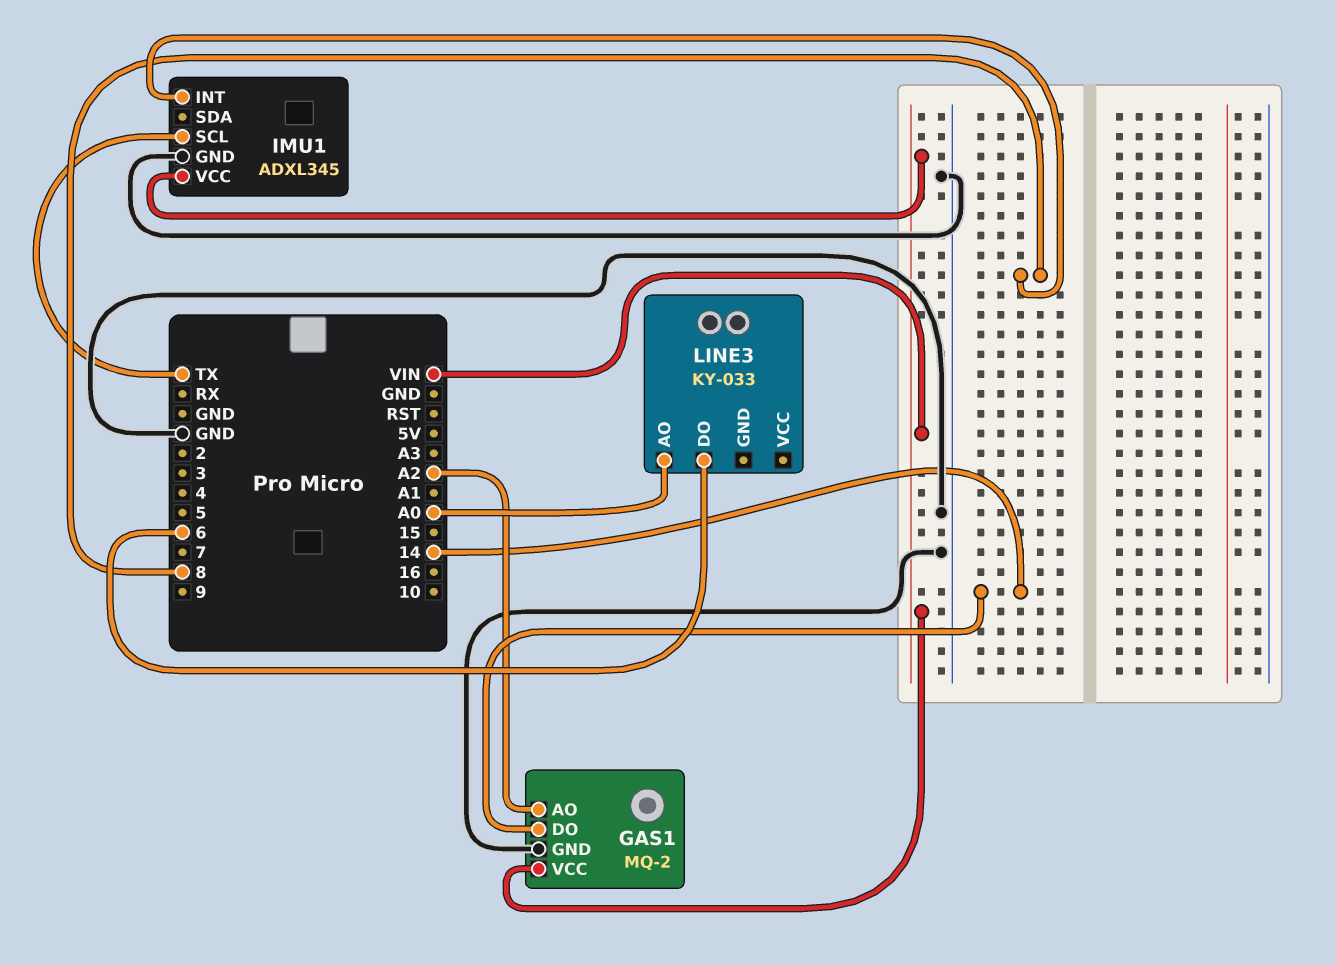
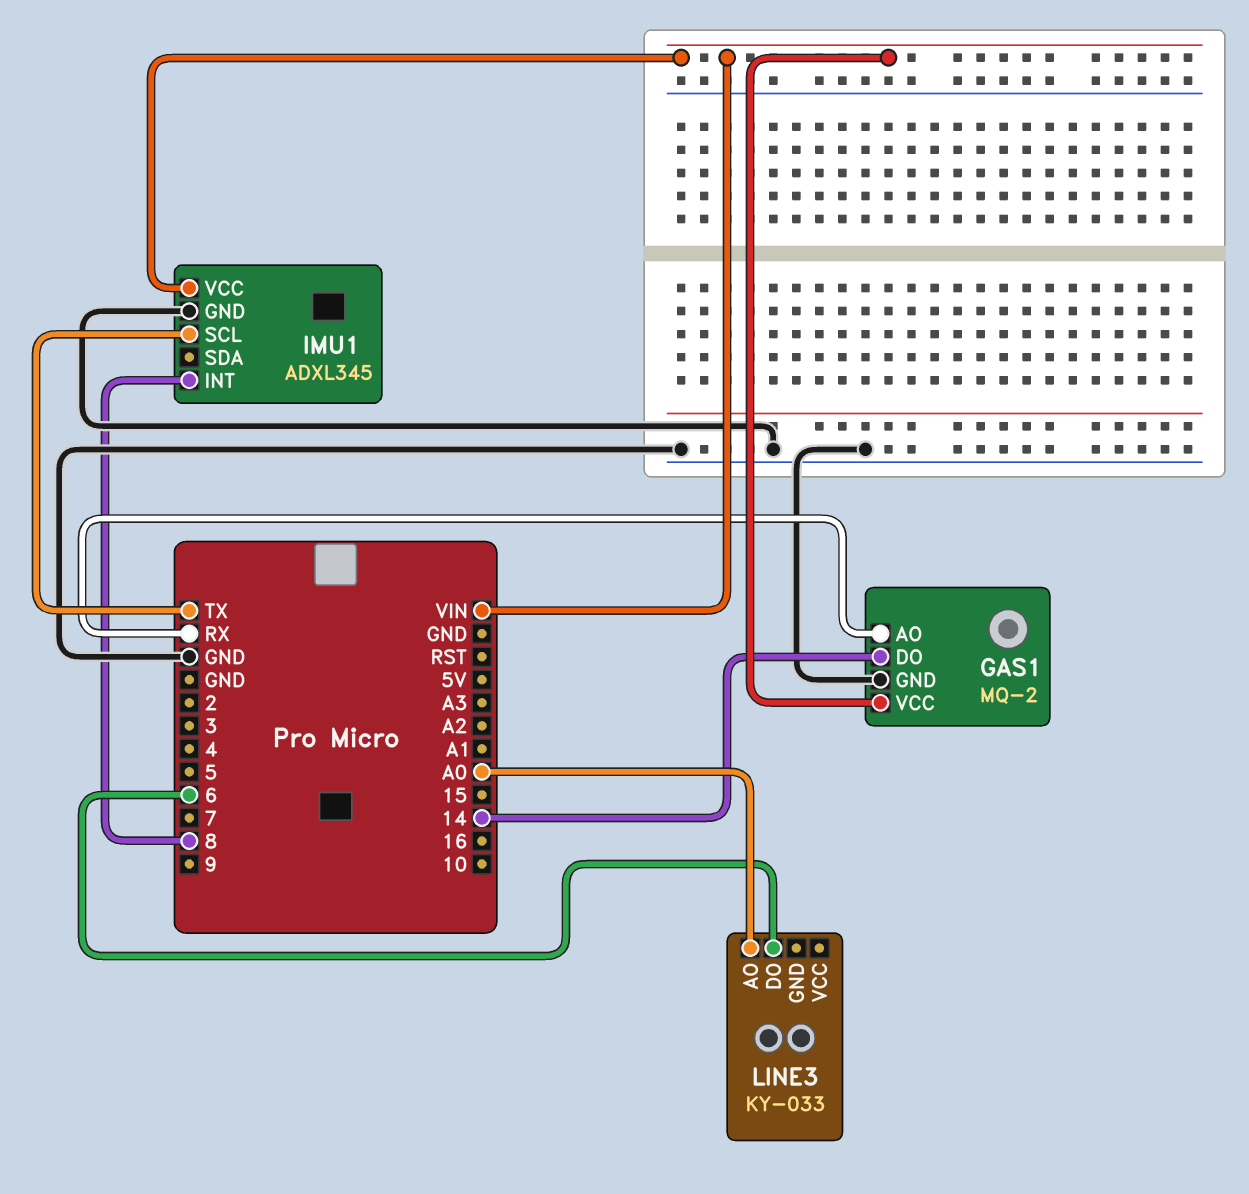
GAS1 pin AO: A2 -> RX

